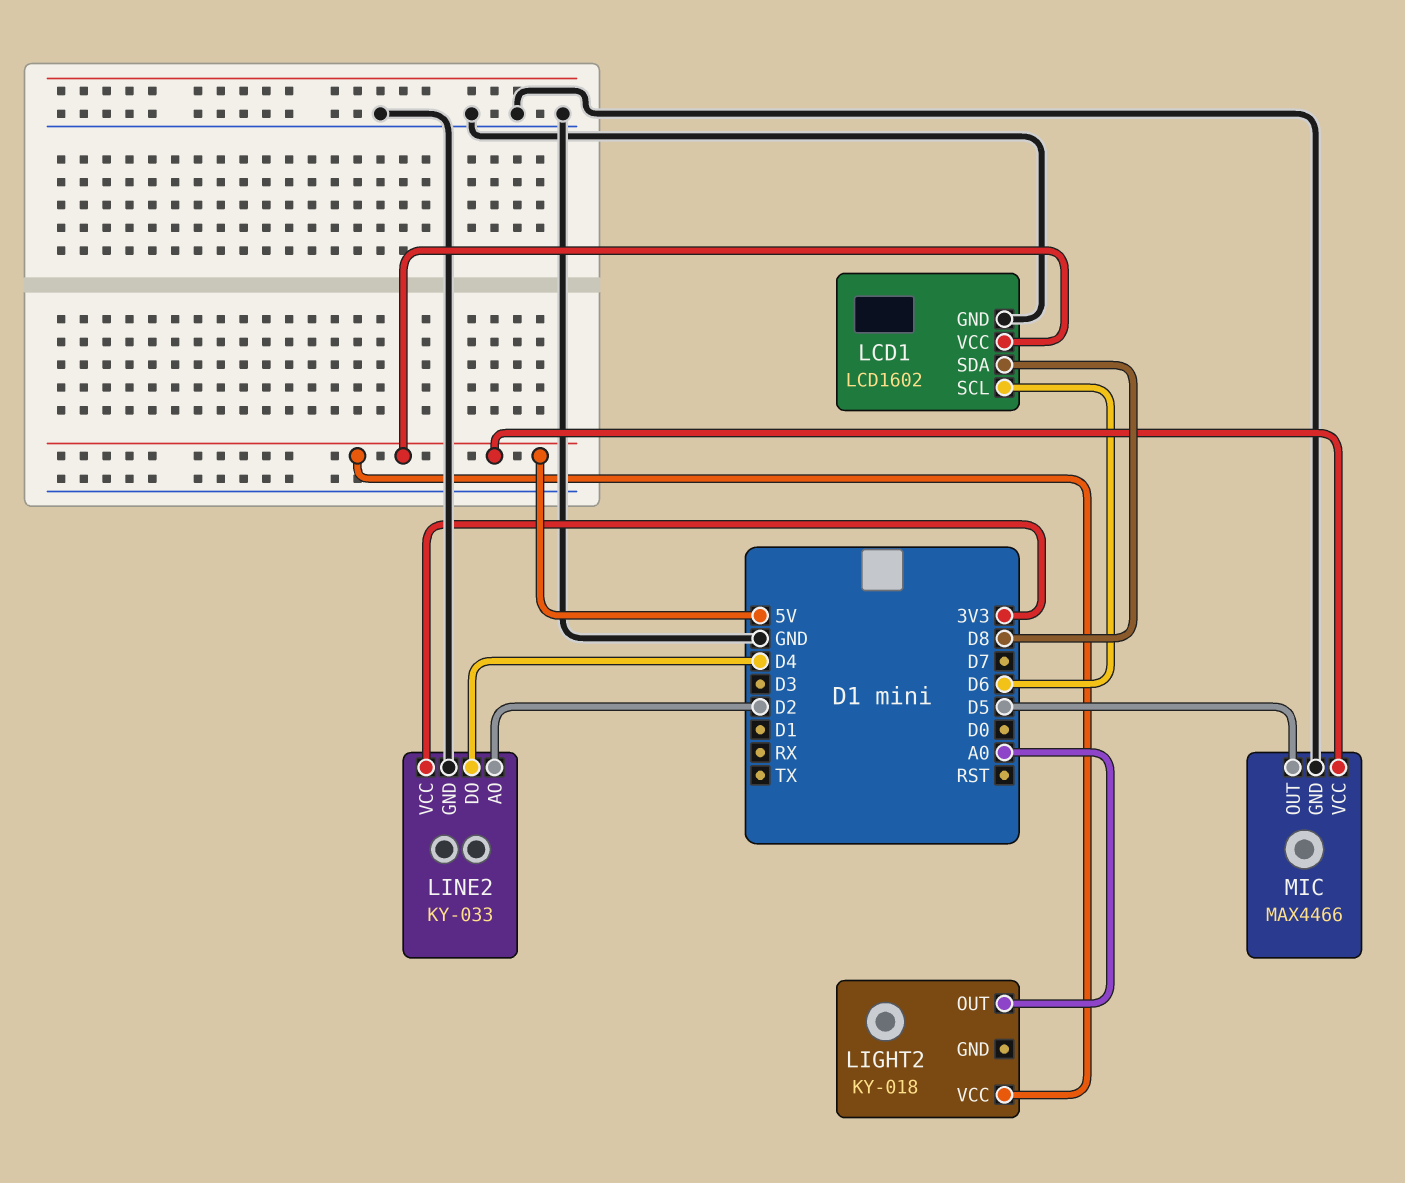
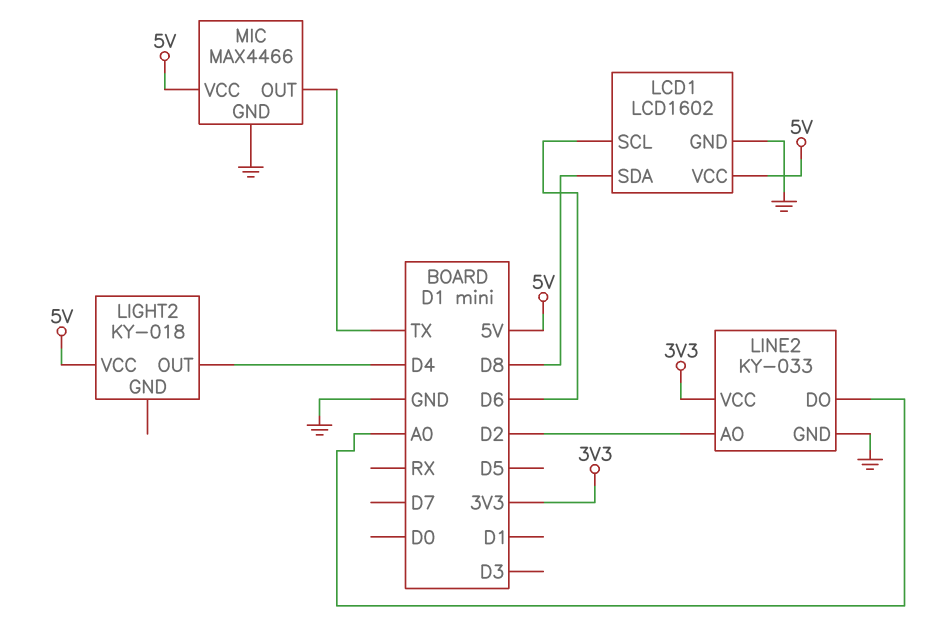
LIGHT2 pin OUT: A0 -> D4
LINE2 pin DO: D4 -> A0
MIC pin OUT: D5 -> TX

